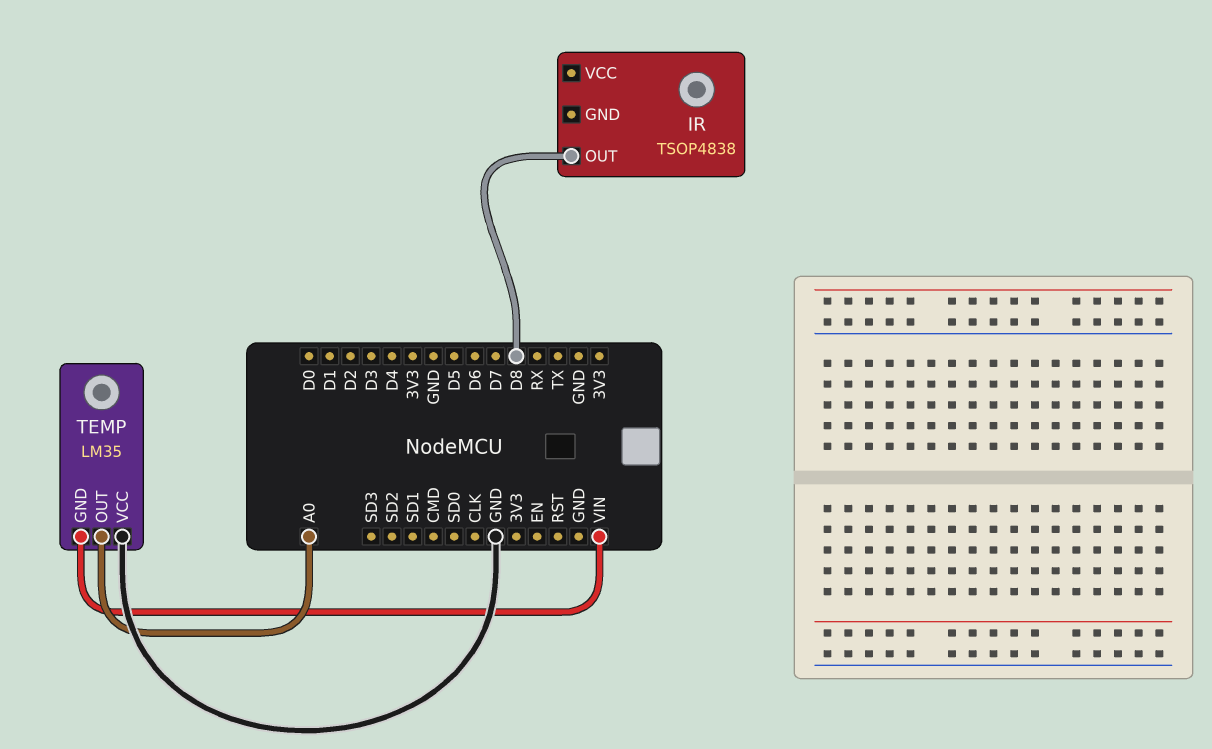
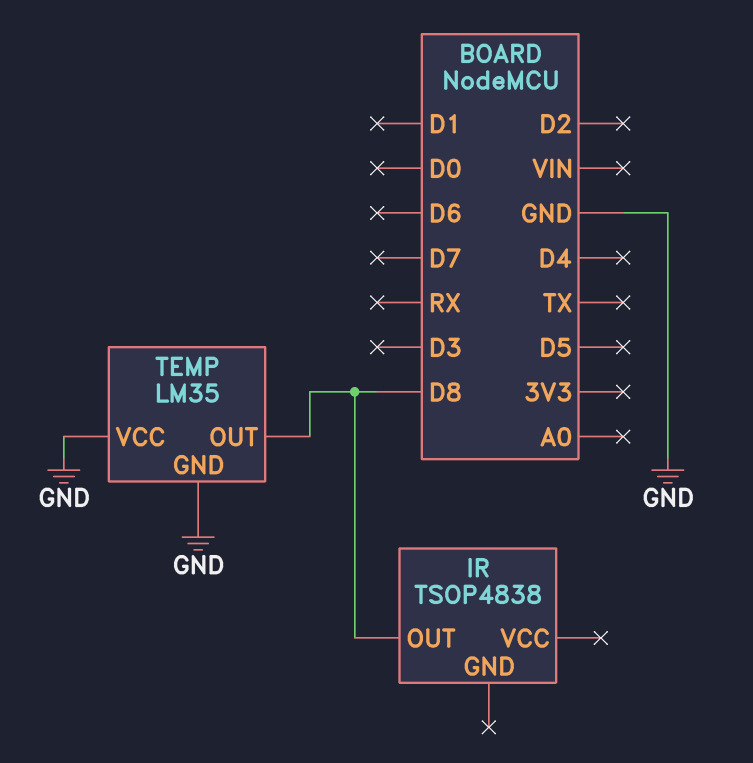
TEMP pin GND: VIN -> GND
TEMP pin OUT: A0 -> D8

